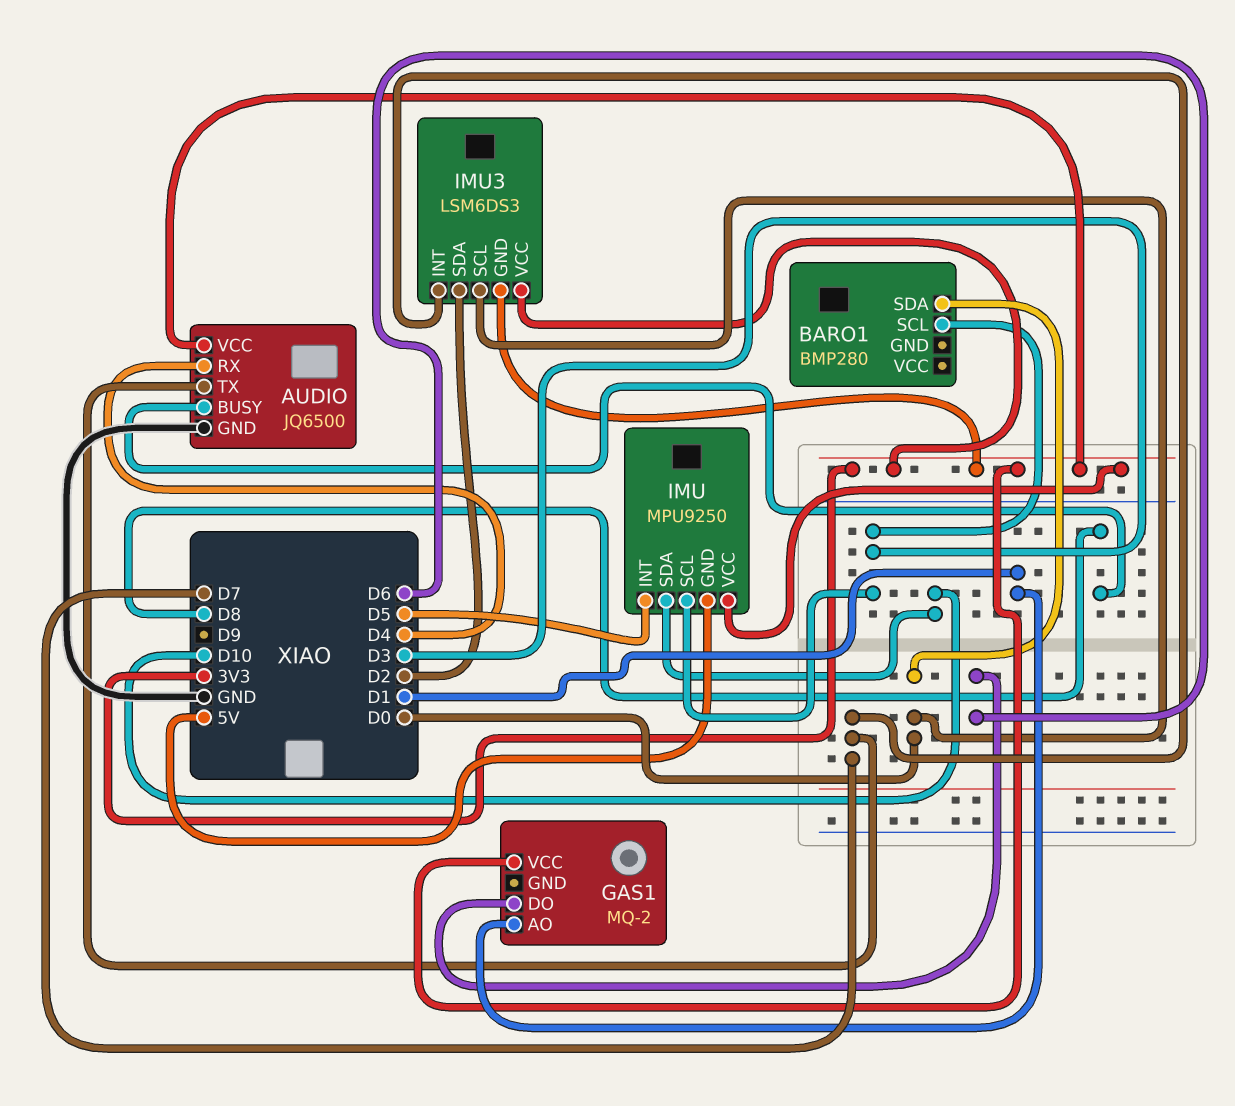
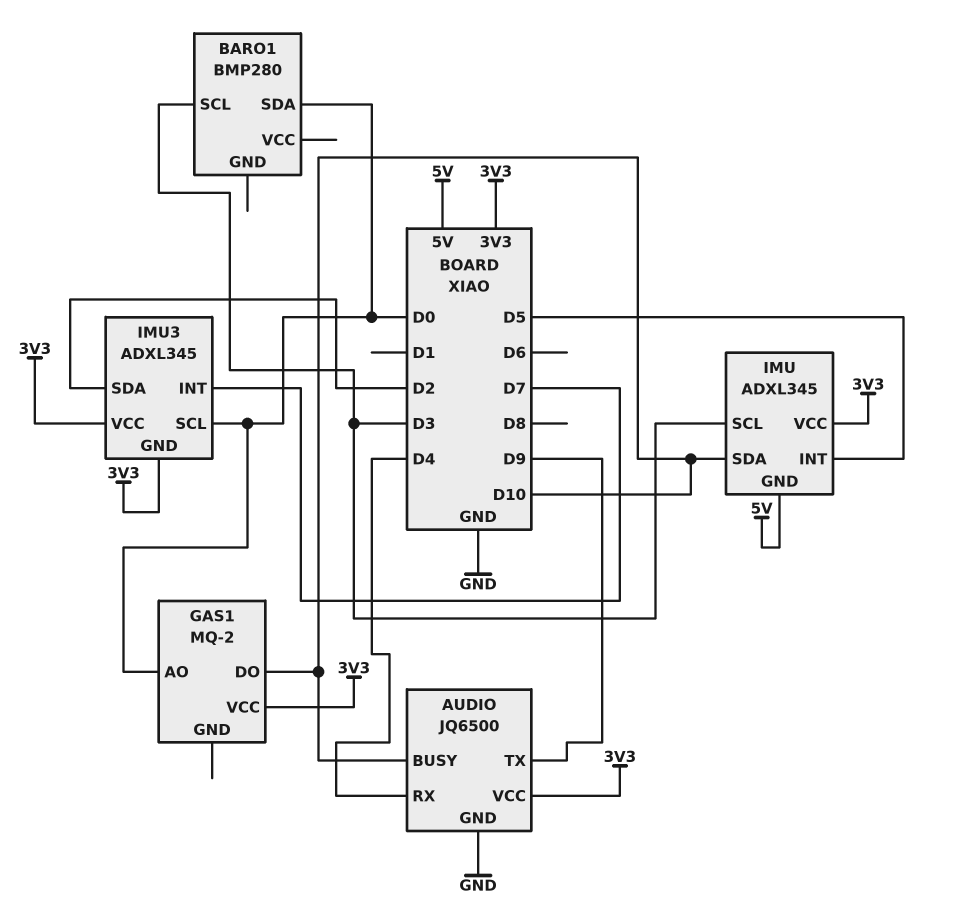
AUDIO pin BUSY: D8 -> D10
AUDIO pin TX: D7 -> D9
GAS1 pin AO: D1 -> D0
GAS1 pin DO: D6 -> D10
IMU: MPU9250 -> ADXL345
IMU3: LSM6DS3 -> ADXL345

